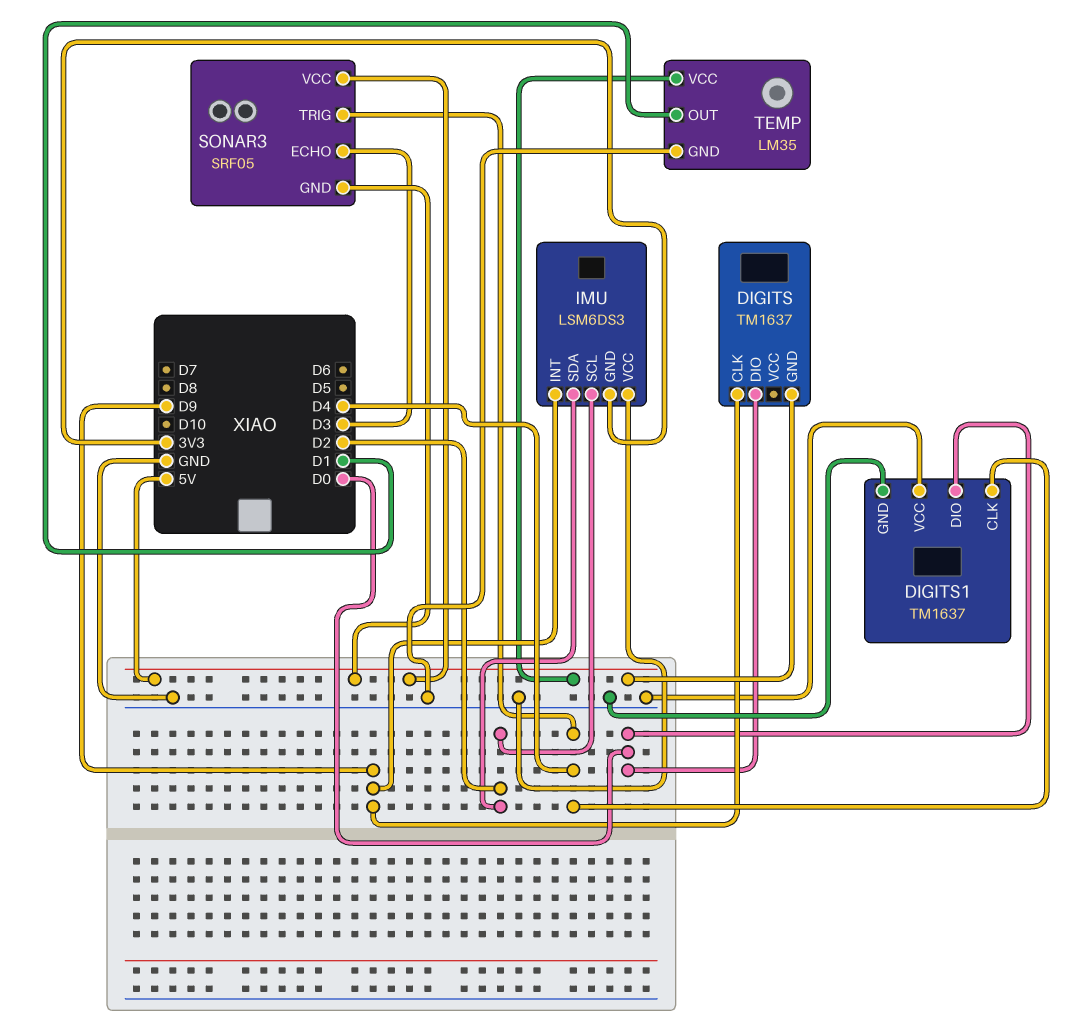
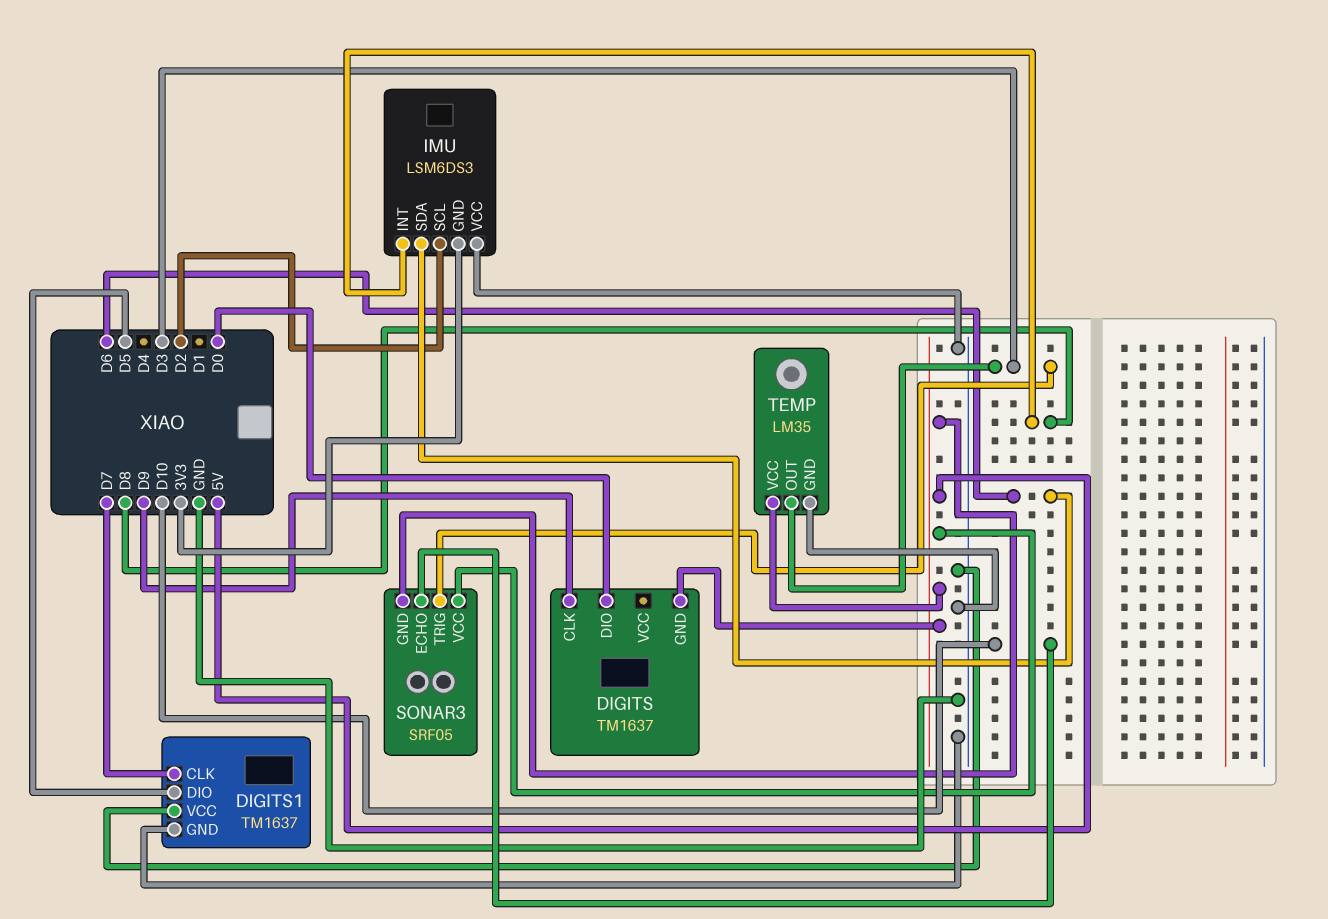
DIGITS1 pin CLK: D4 -> D7
DIGITS1 pin DIO: D0 -> D5
IMU pin INT: D9 -> D8
IMU pin SDA: D2 -> D6
SONAR3 pin ECHO: D3 -> D10
SONAR3 pin TRIG: D4 -> D3
TEMP pin OUT: D1 -> D3

